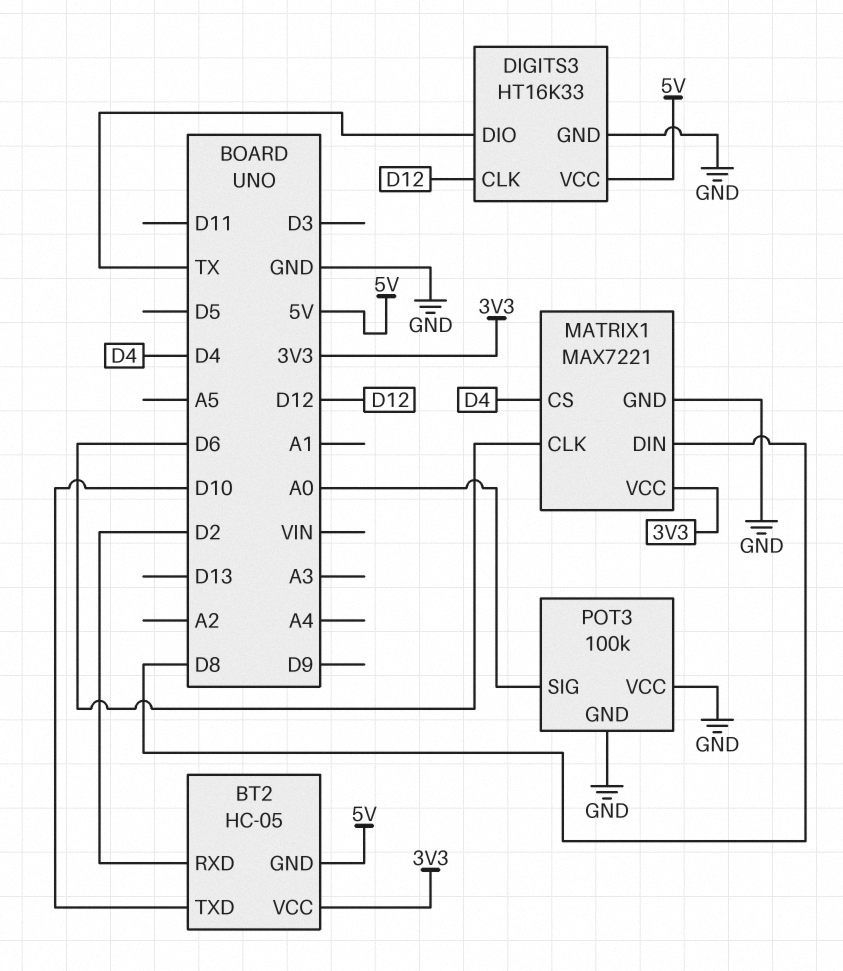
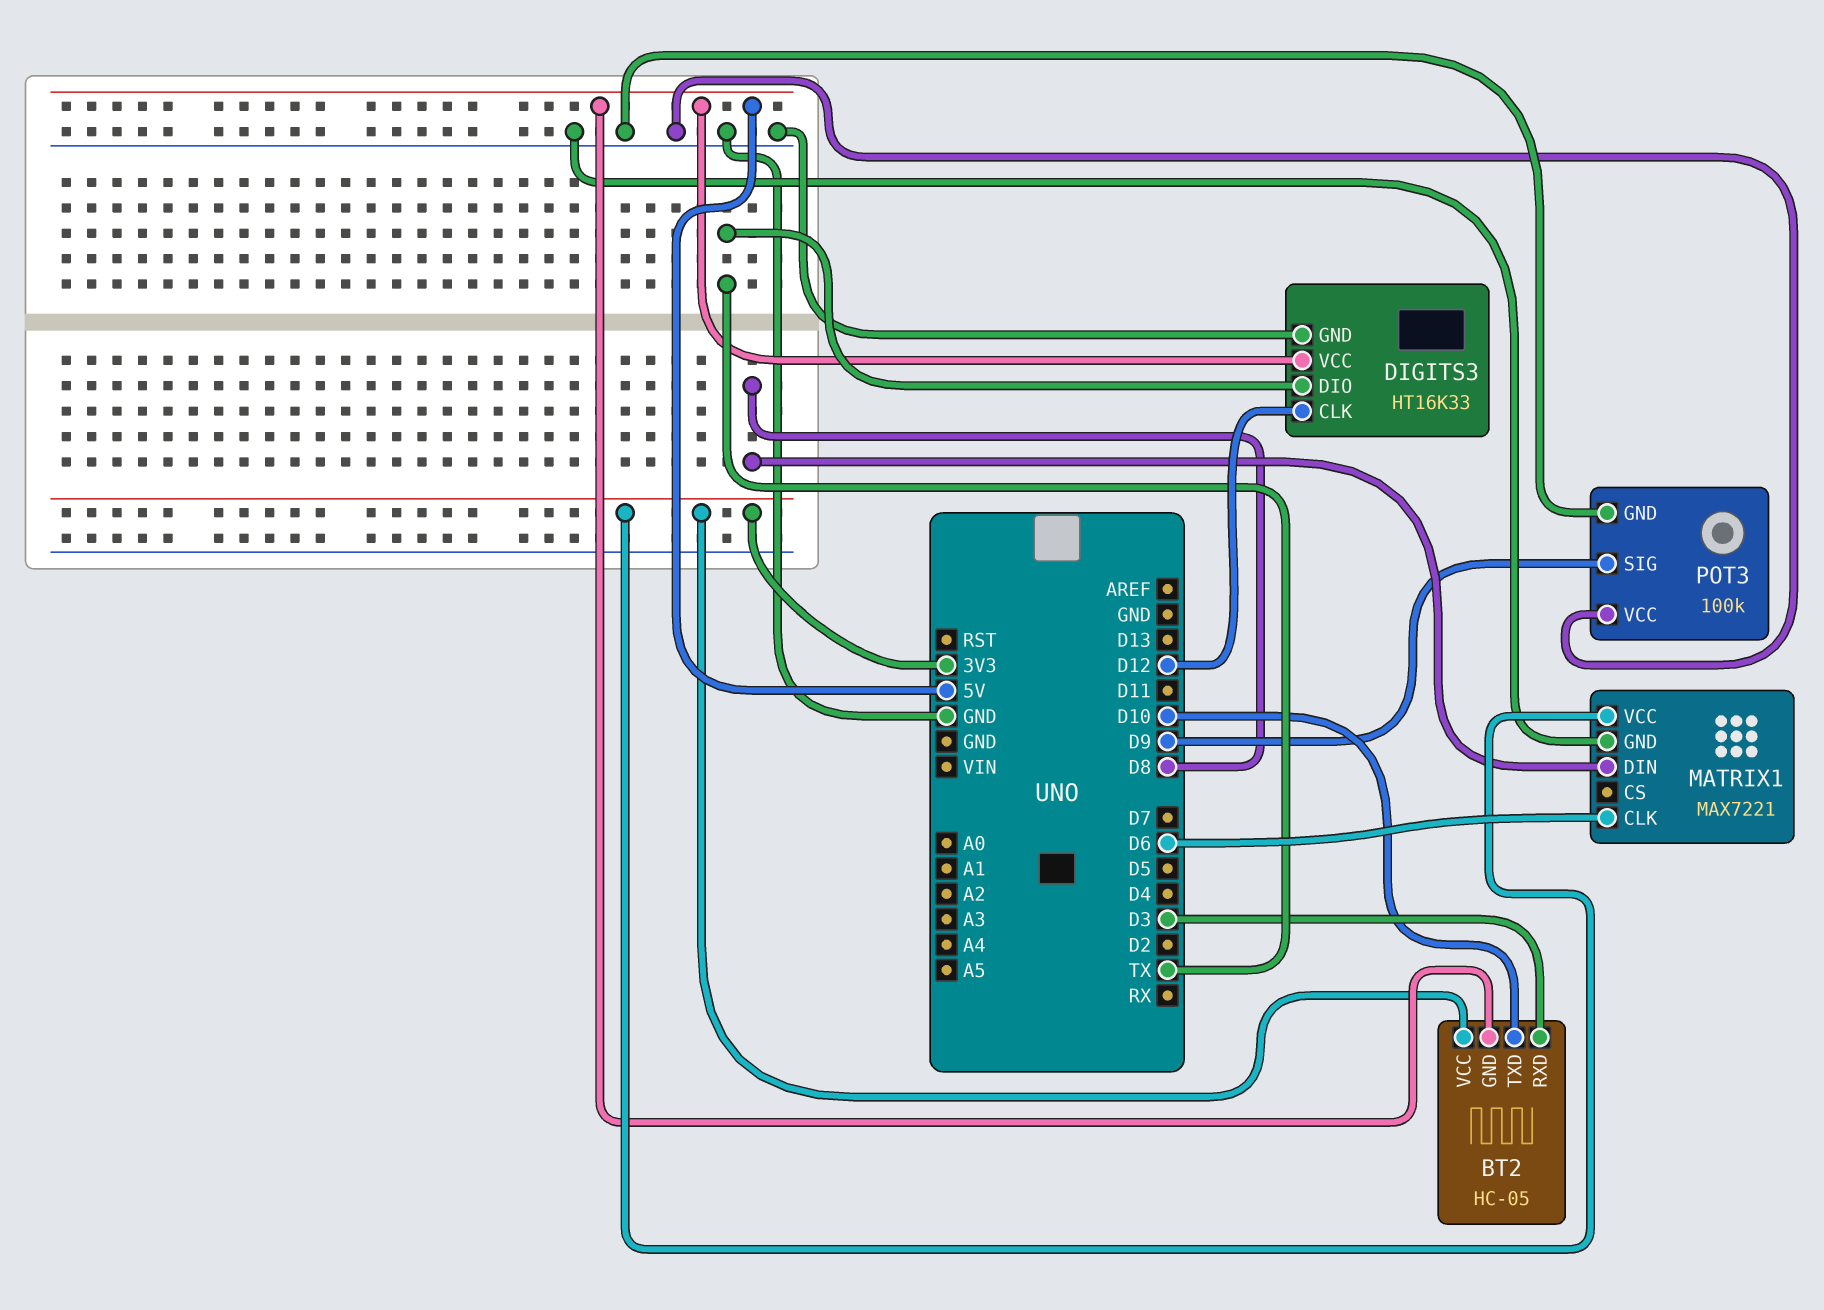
BT2 pin RXD: D2 -> D3
MATRIX1 pin CS: D4 -> none
POT3 pin SIG: A0 -> D9

